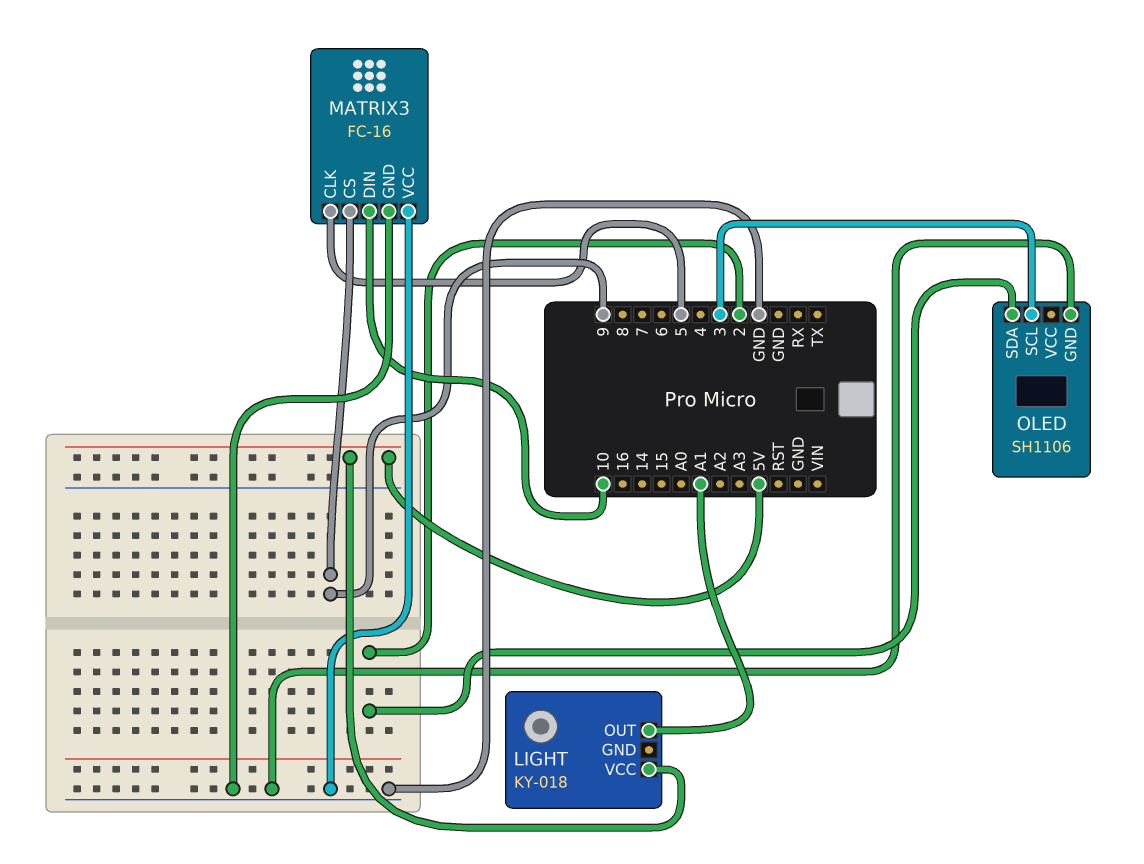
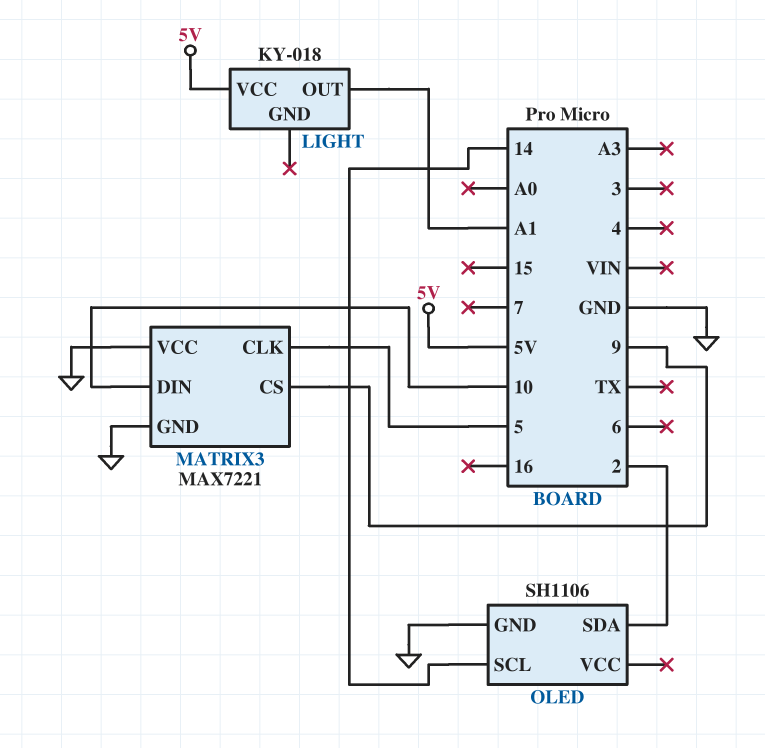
MATRIX3: FC-16 -> MAX7221
OLED pin SCL: 3 -> 14

